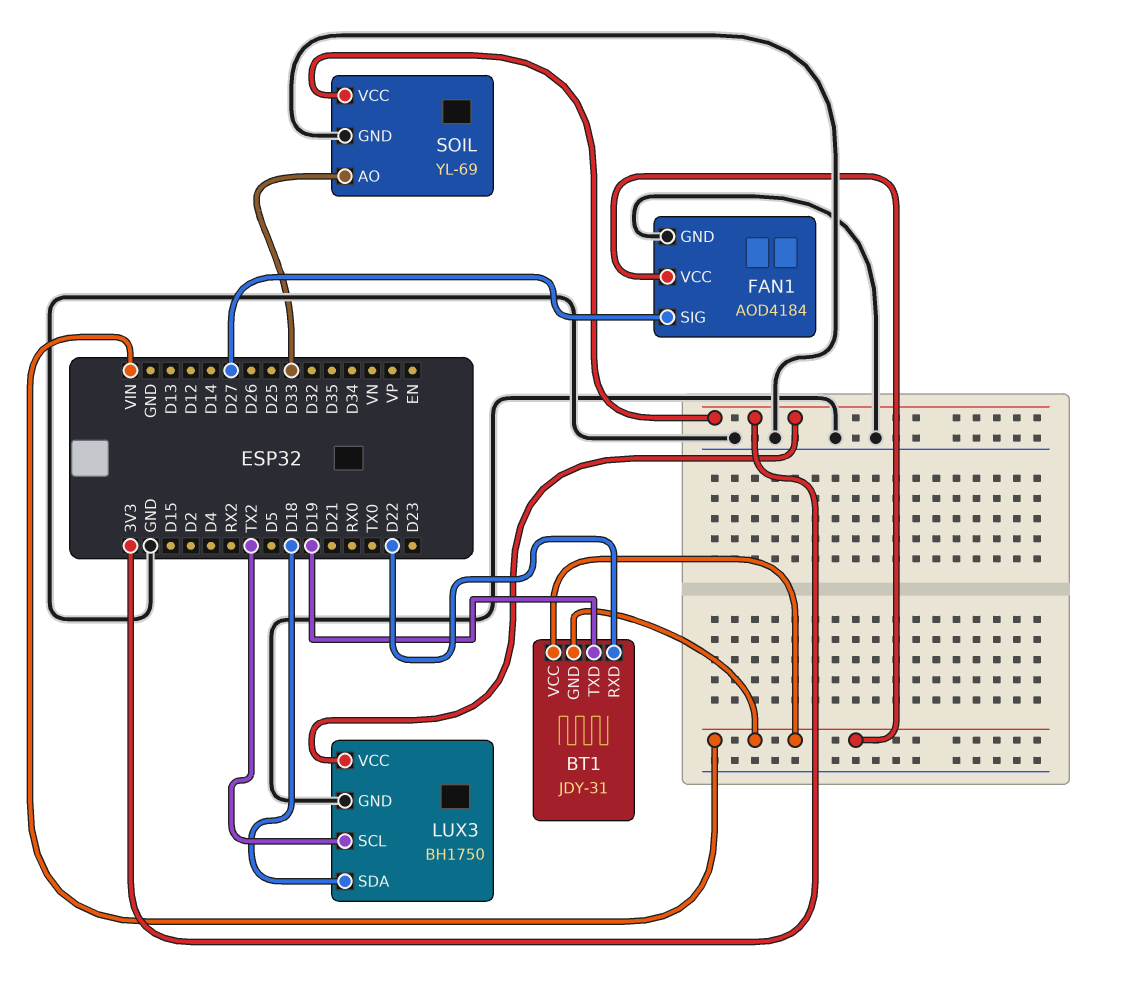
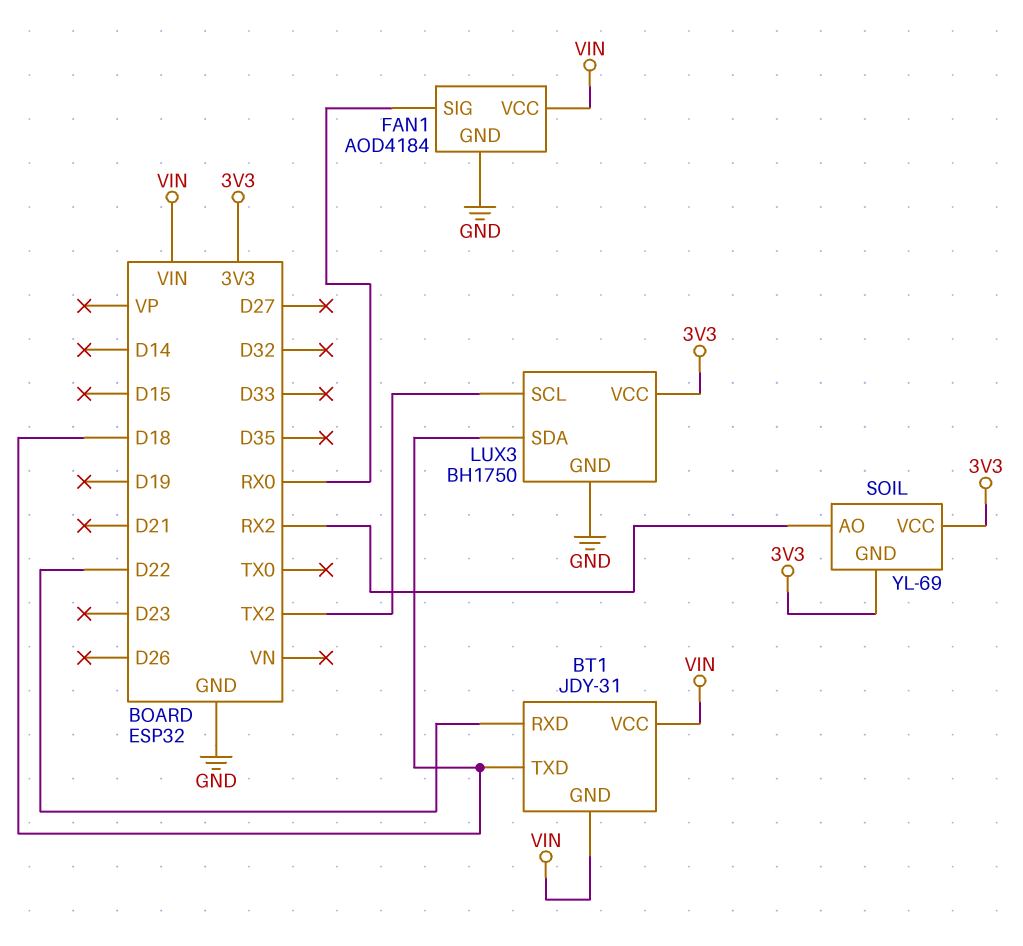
BT1 pin TXD: D19 -> D18
FAN1 pin SIG: D27 -> RX0
SOIL pin AO: D33 -> RX2
SOIL pin GND: GND -> 3V3

